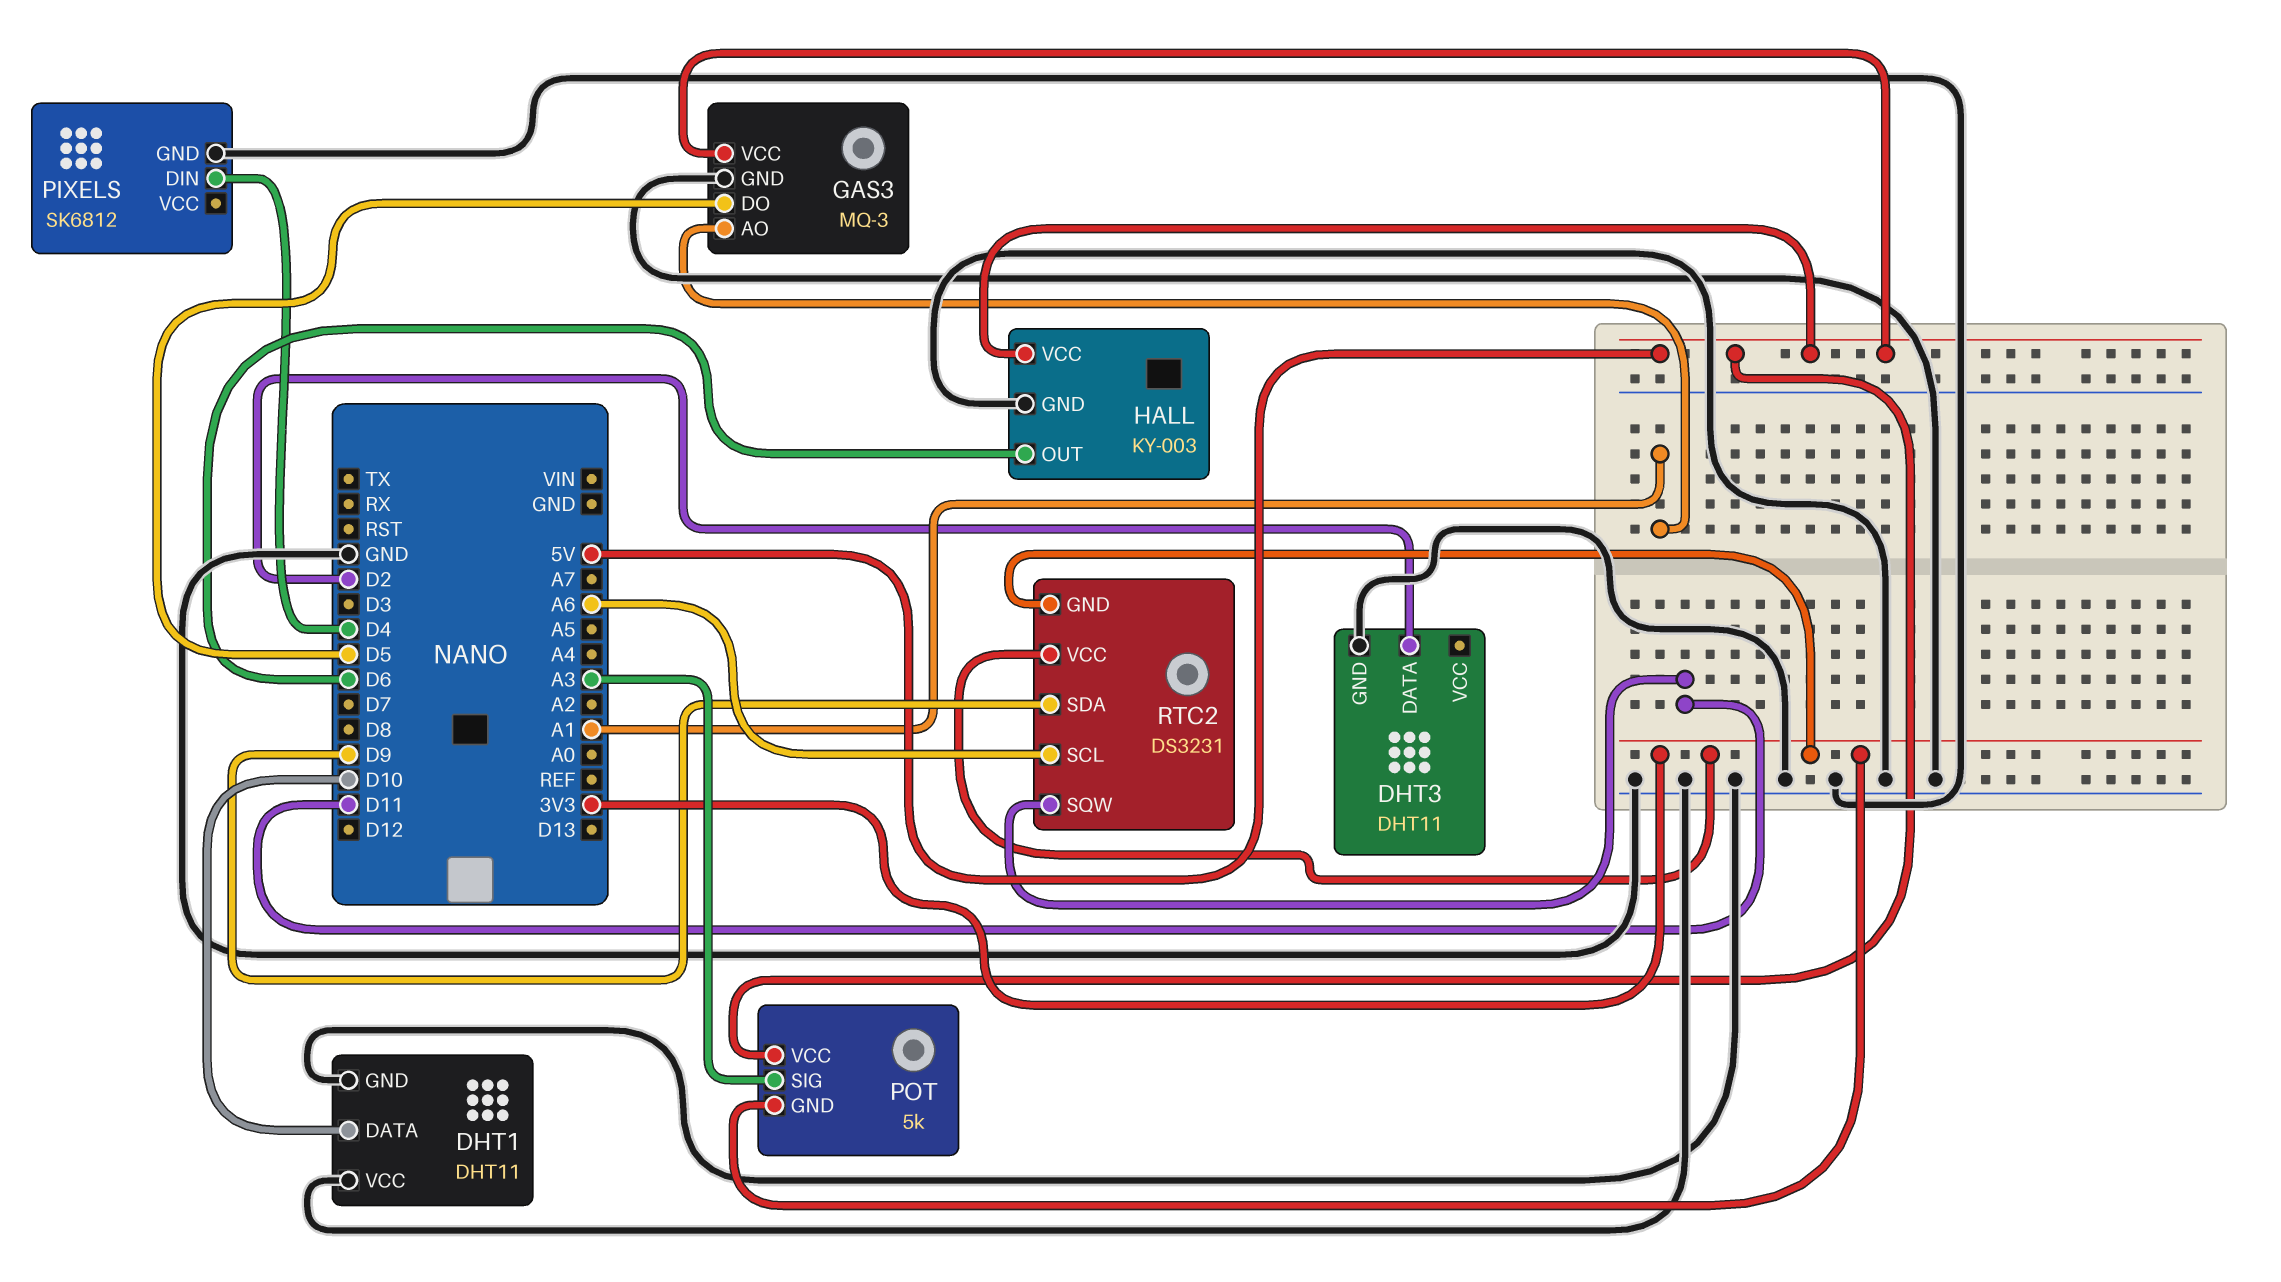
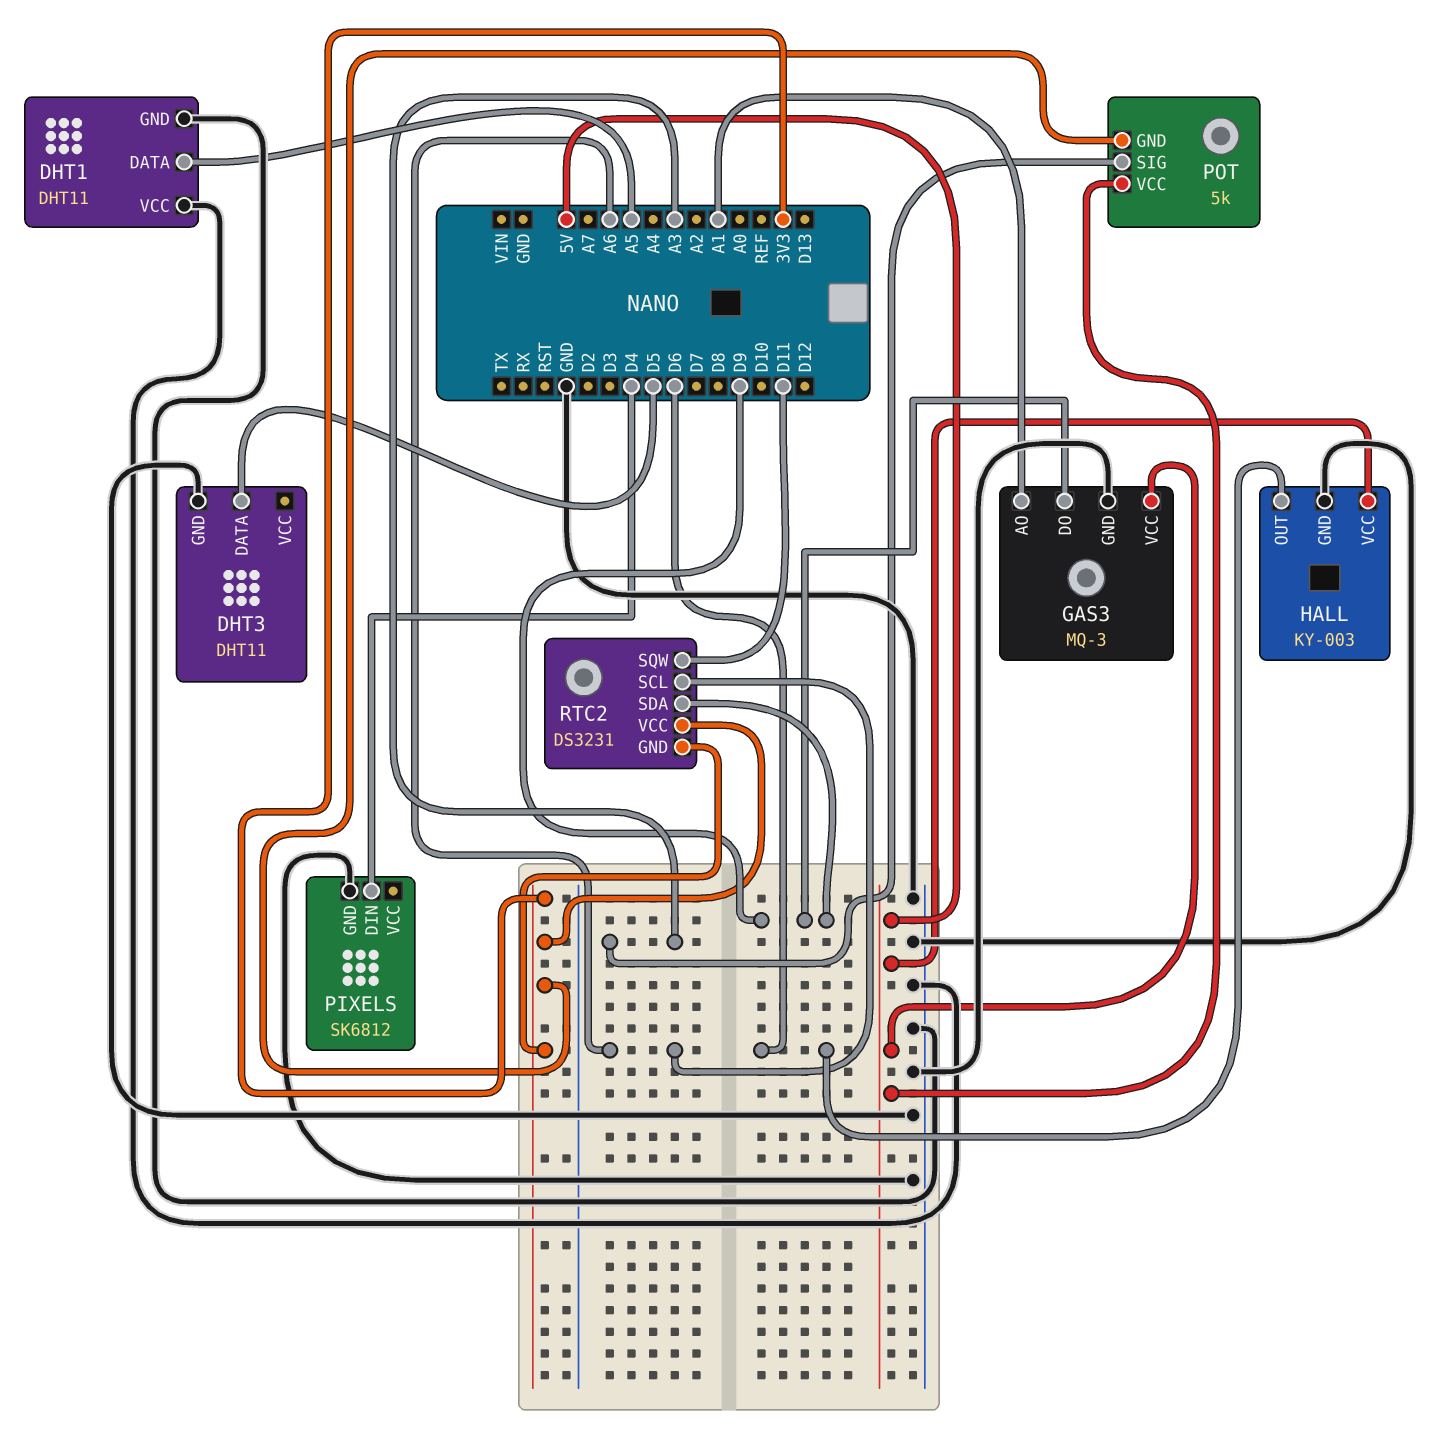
DHT1 pin DATA: D10 -> A5
DHT3 pin DATA: D2 -> D5
GAS3 pin DO: D5 -> D9

